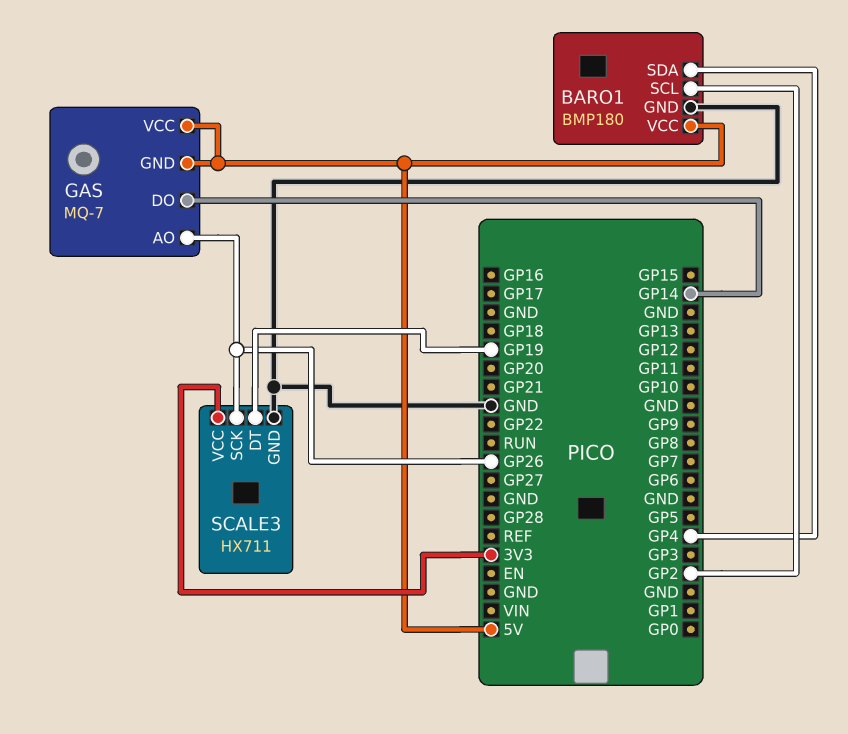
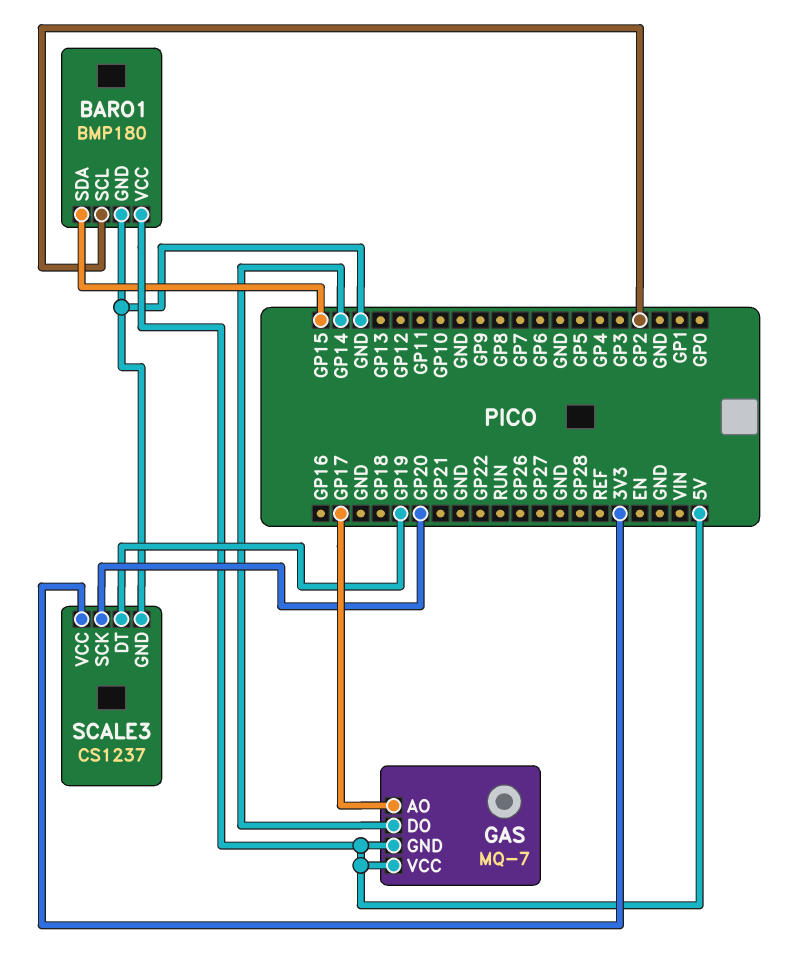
BARO1 pin SDA: GP4 -> GP15
GAS pin AO: GP26 -> GP17
SCALE3: HX711 -> CS1237
SCALE3 pin SCK: GP26 -> GP20

